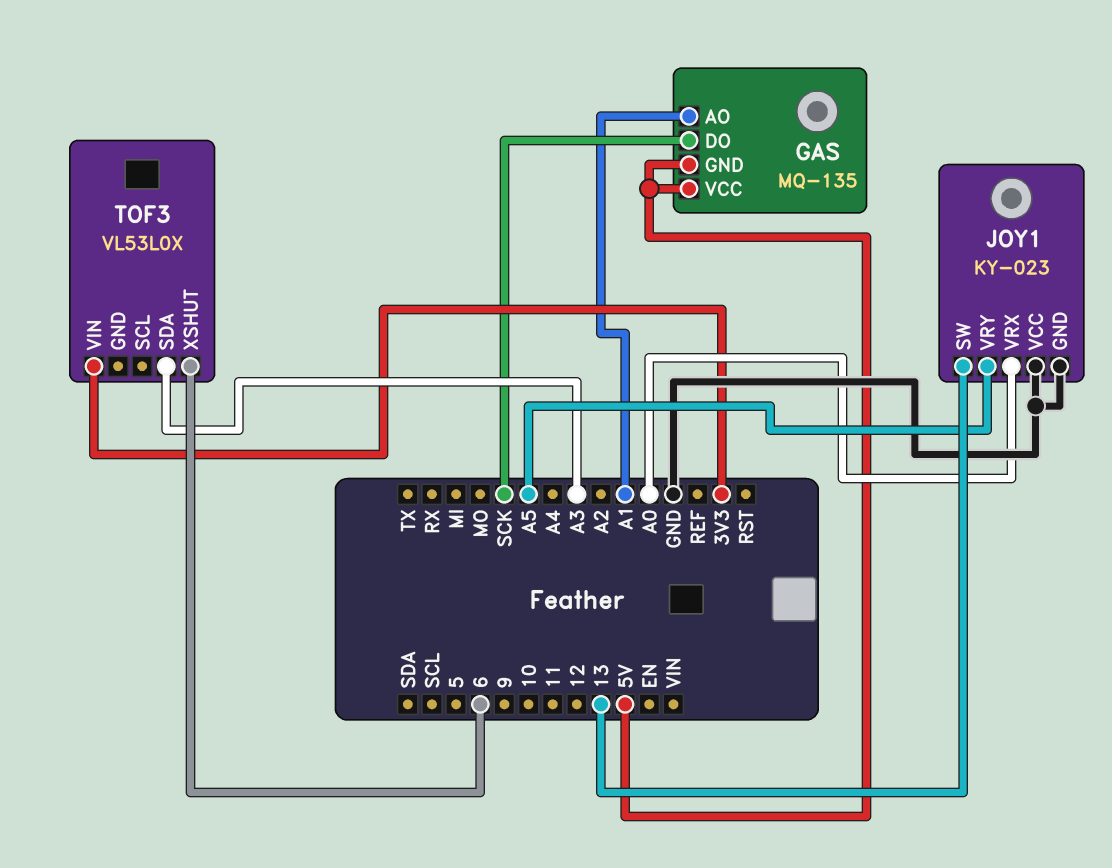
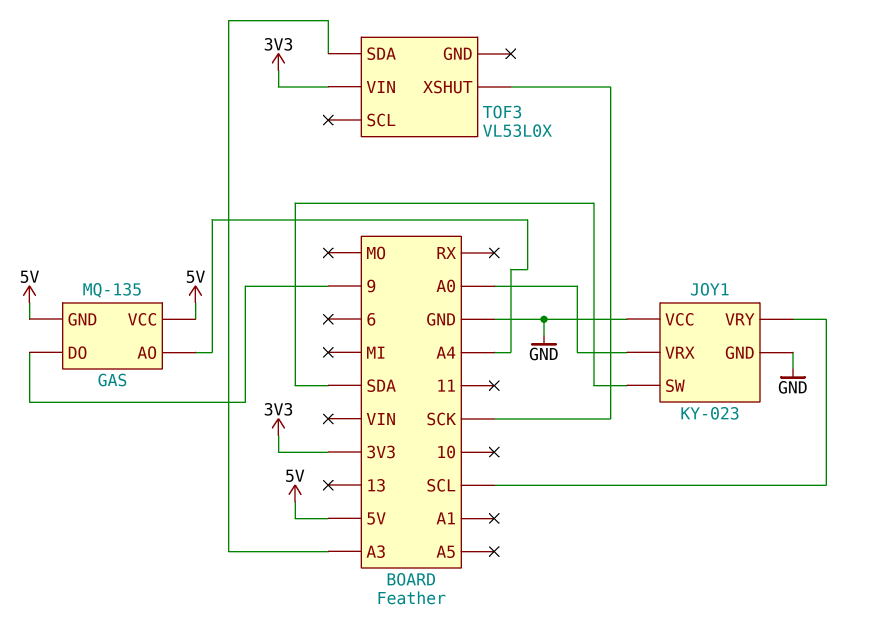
GAS pin AO: A1 -> A4
GAS pin DO: SCK -> 9
JOY1 pin SW: 13 -> SDA
JOY1 pin VRY: A5 -> SCL
TOF3 pin XSHUT: 6 -> SCK

